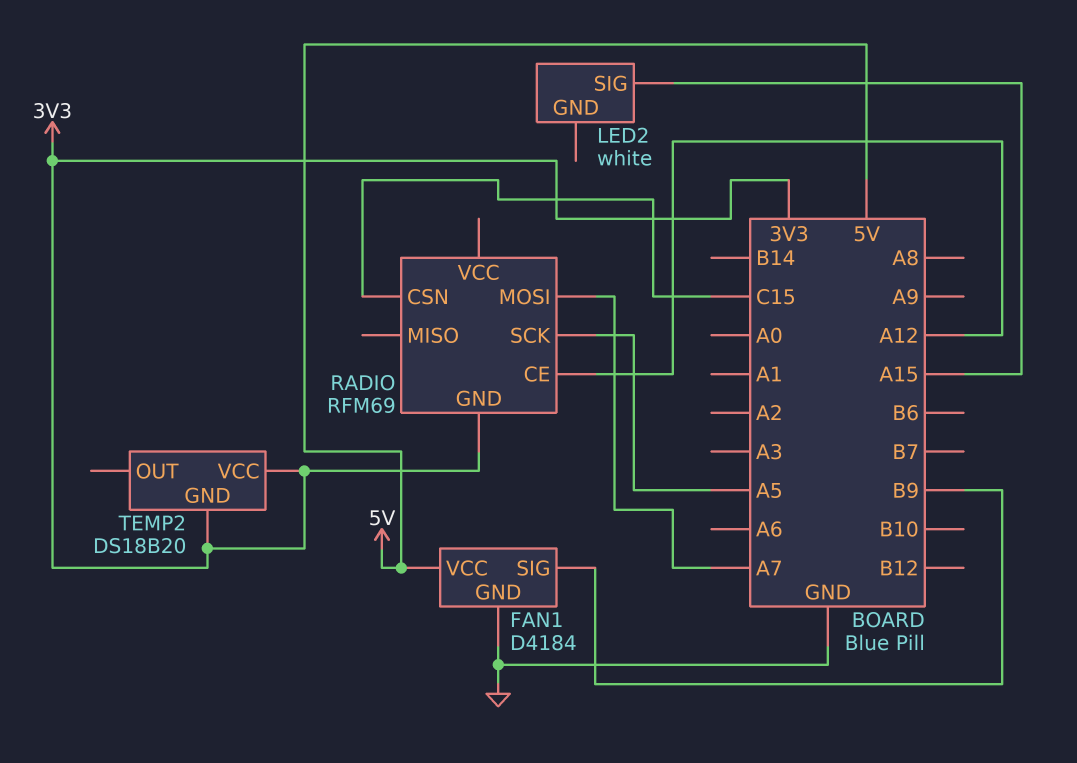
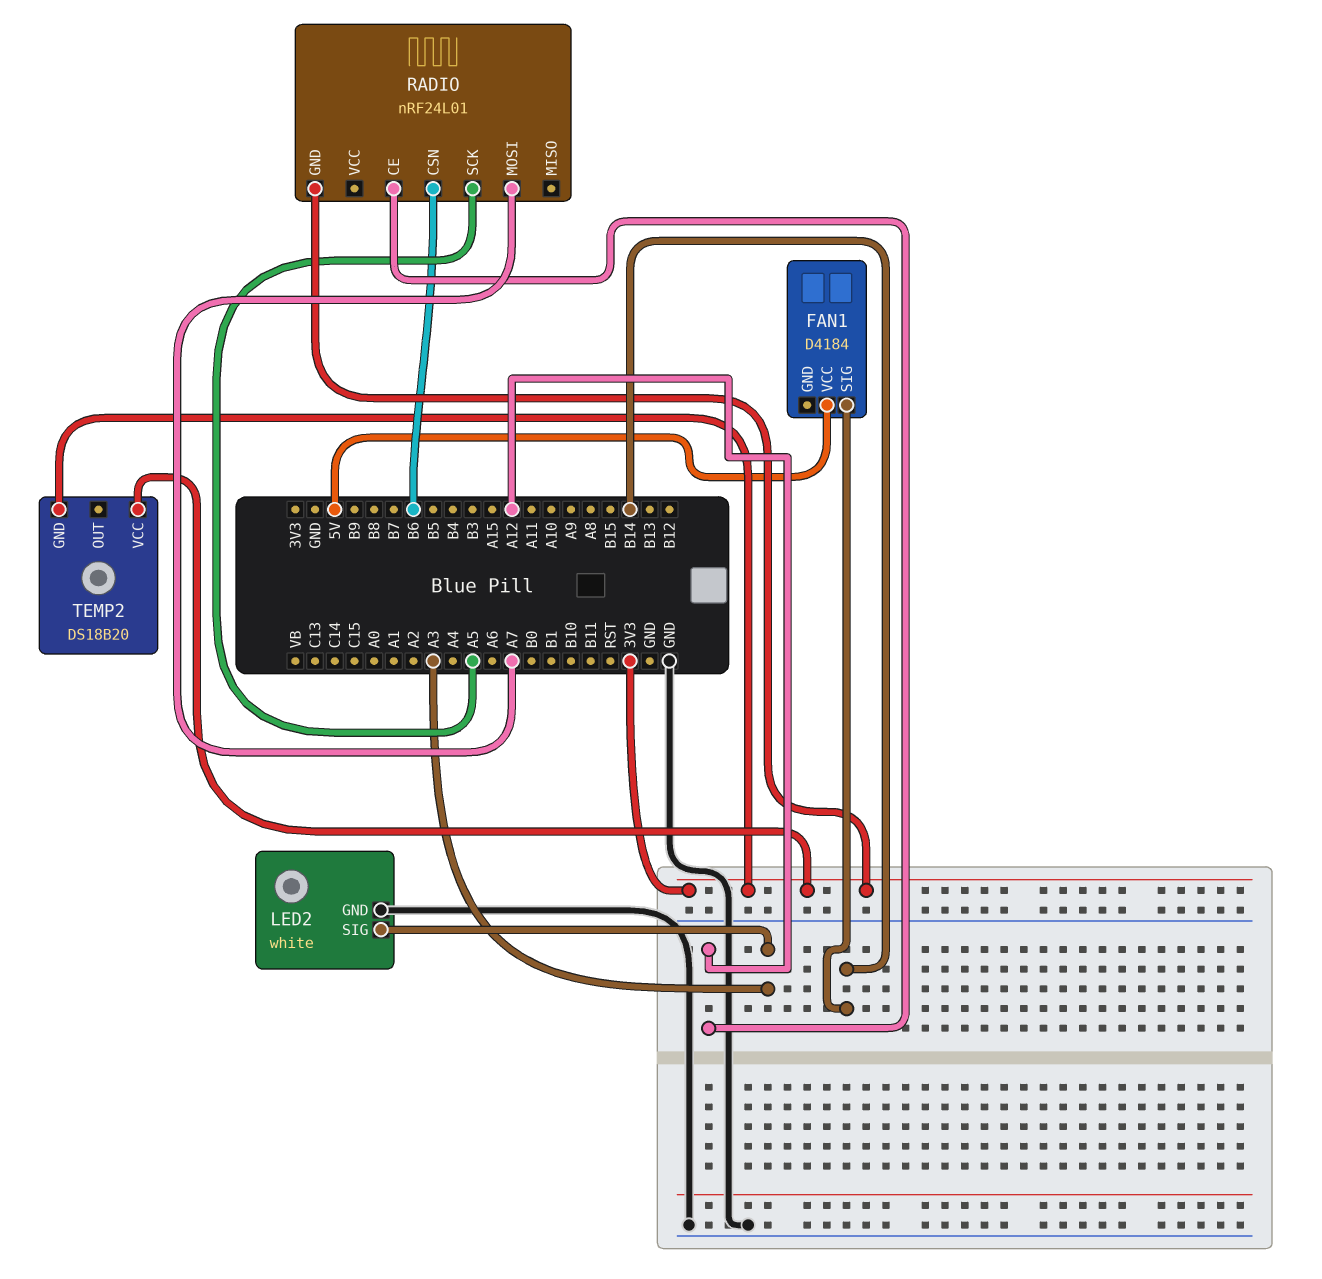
FAN1 pin GND: GND -> none
FAN1 pin SIG: B9 -> B14
LED2 pin GND: none -> GND
LED2 pin SIG: A15 -> A3
RADIO: RFM69 -> nRF24L01
RADIO pin CSN: C15 -> B6

